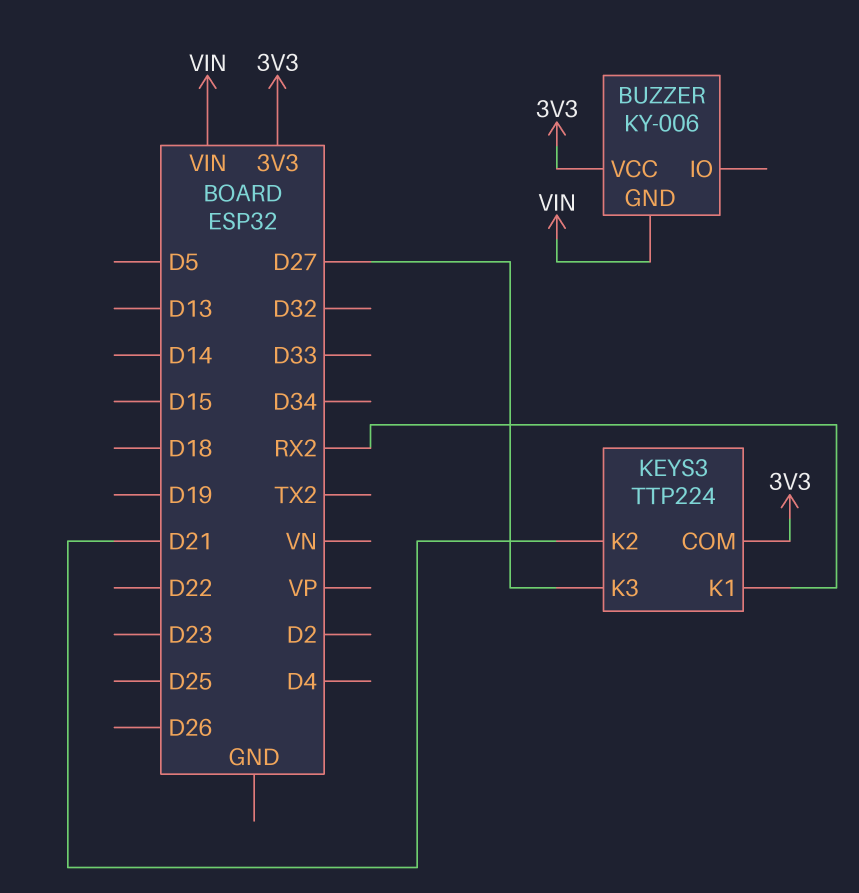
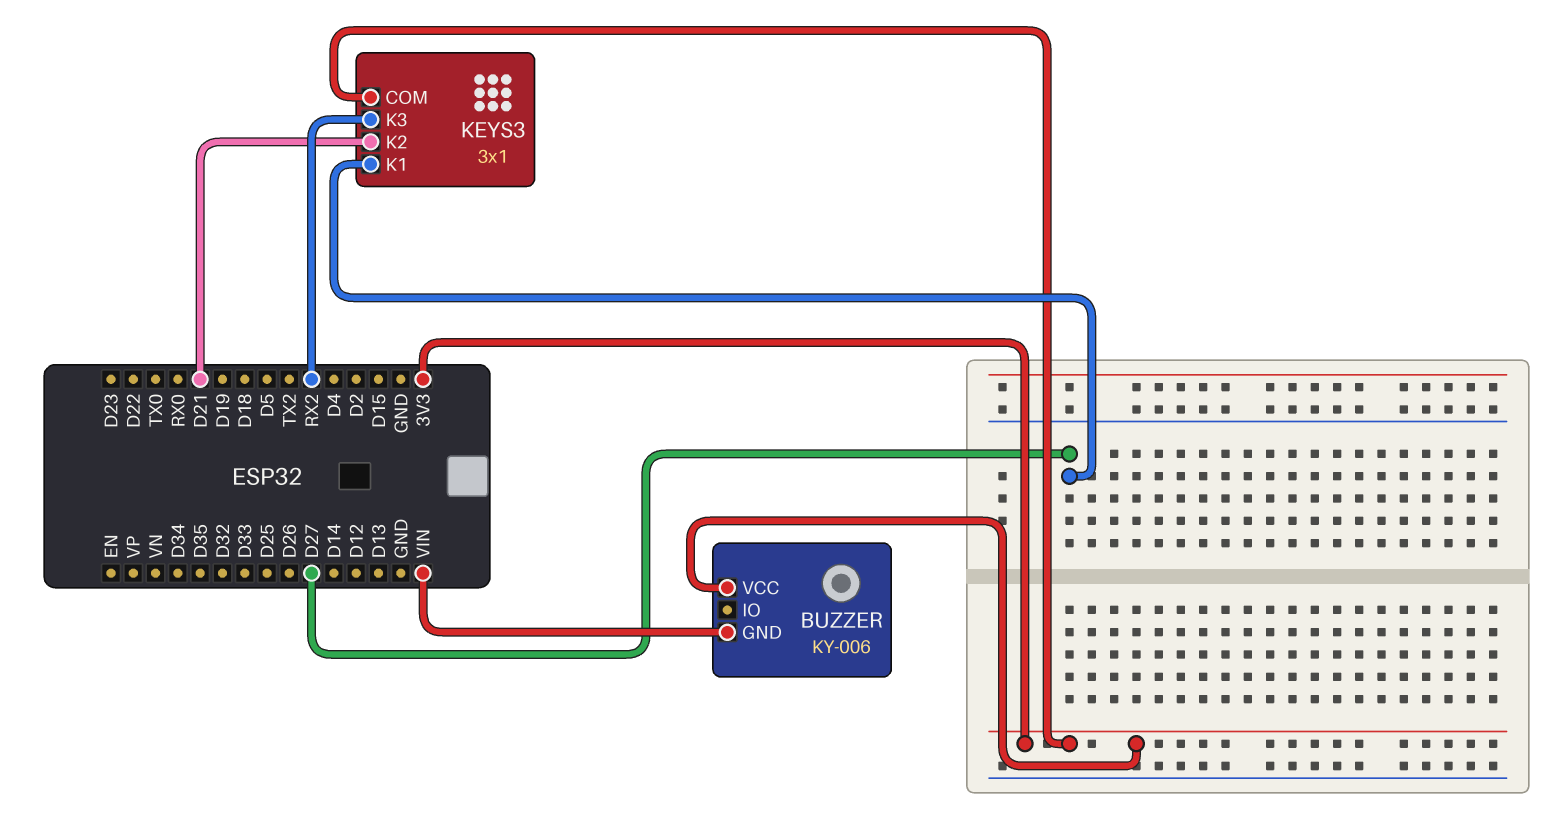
KEYS3: TTP224 -> 3x1
KEYS3 pin K1: RX2 -> D27
KEYS3 pin K3: D27 -> RX2

